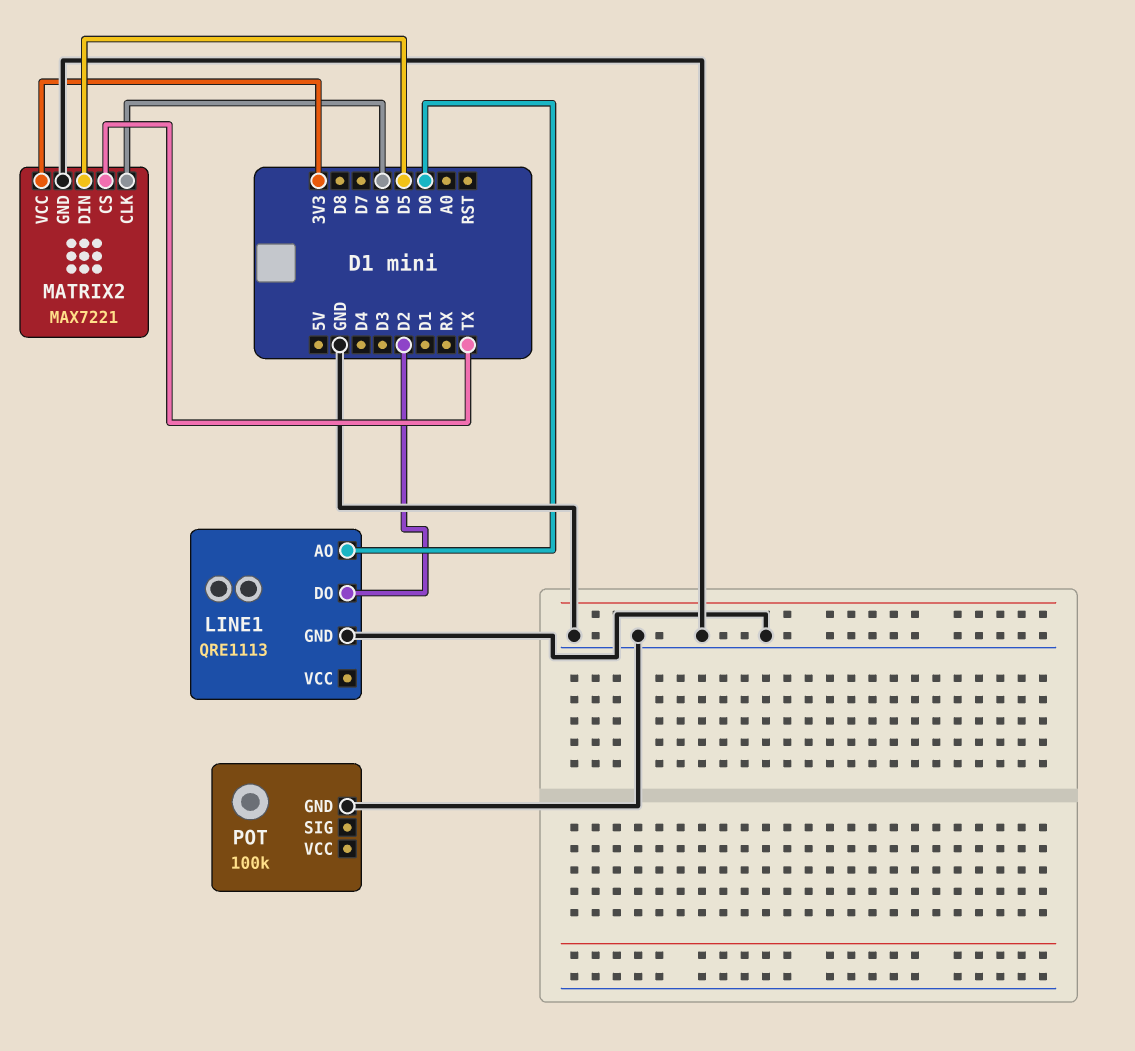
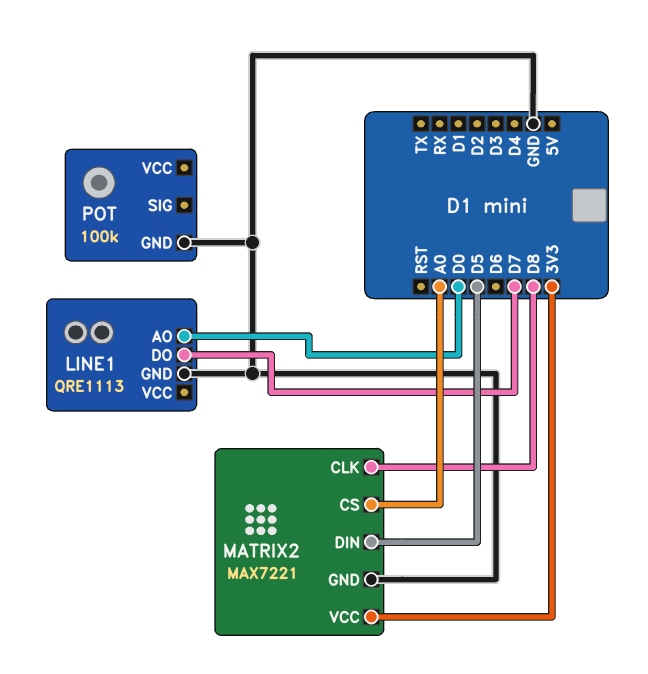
LINE1 pin DO: D2 -> D7
MATRIX2 pin CLK: D6 -> D8
MATRIX2 pin CS: TX -> A0

